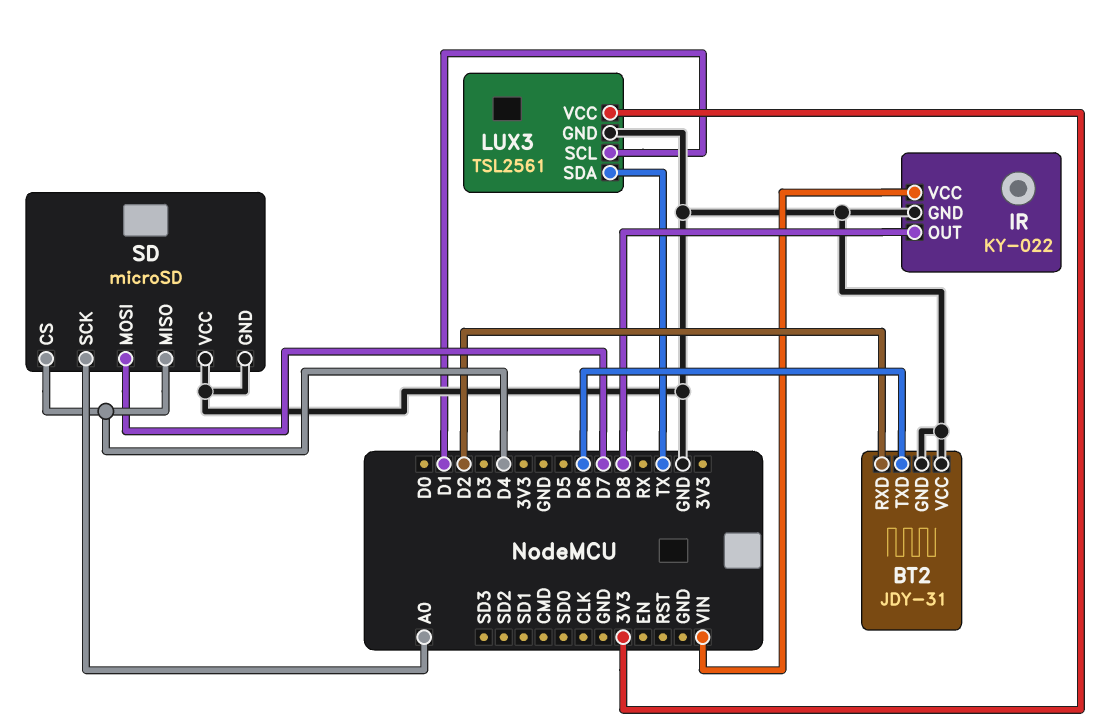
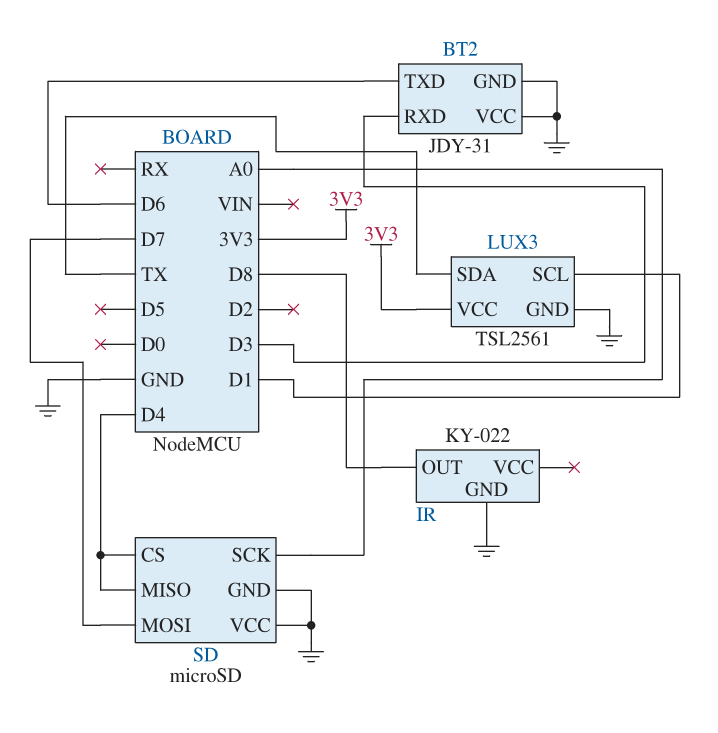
BT2 pin RXD: D2 -> D3
IR pin VCC: VIN -> none

